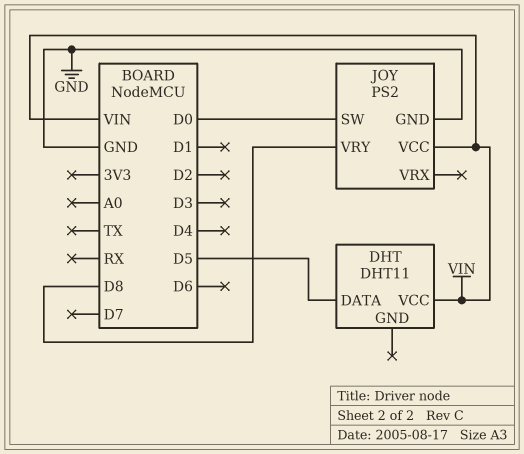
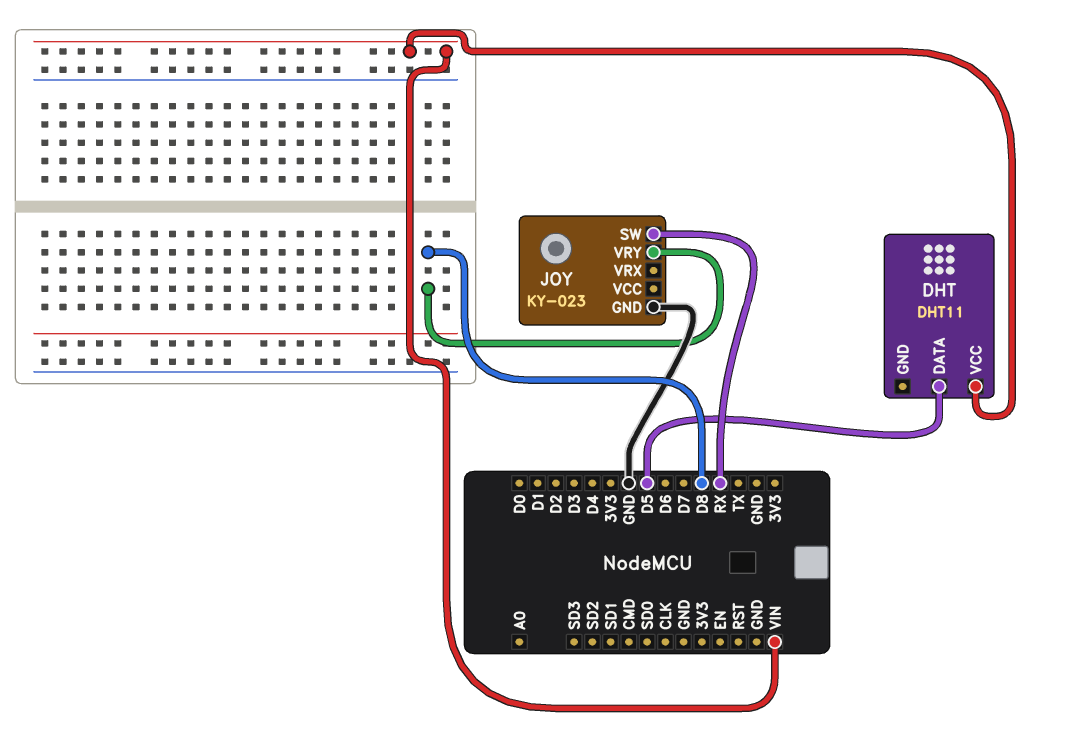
JOY: PS2 -> KY-023
JOY pin SW: D0 -> RX
JOY pin VCC: VIN -> none

